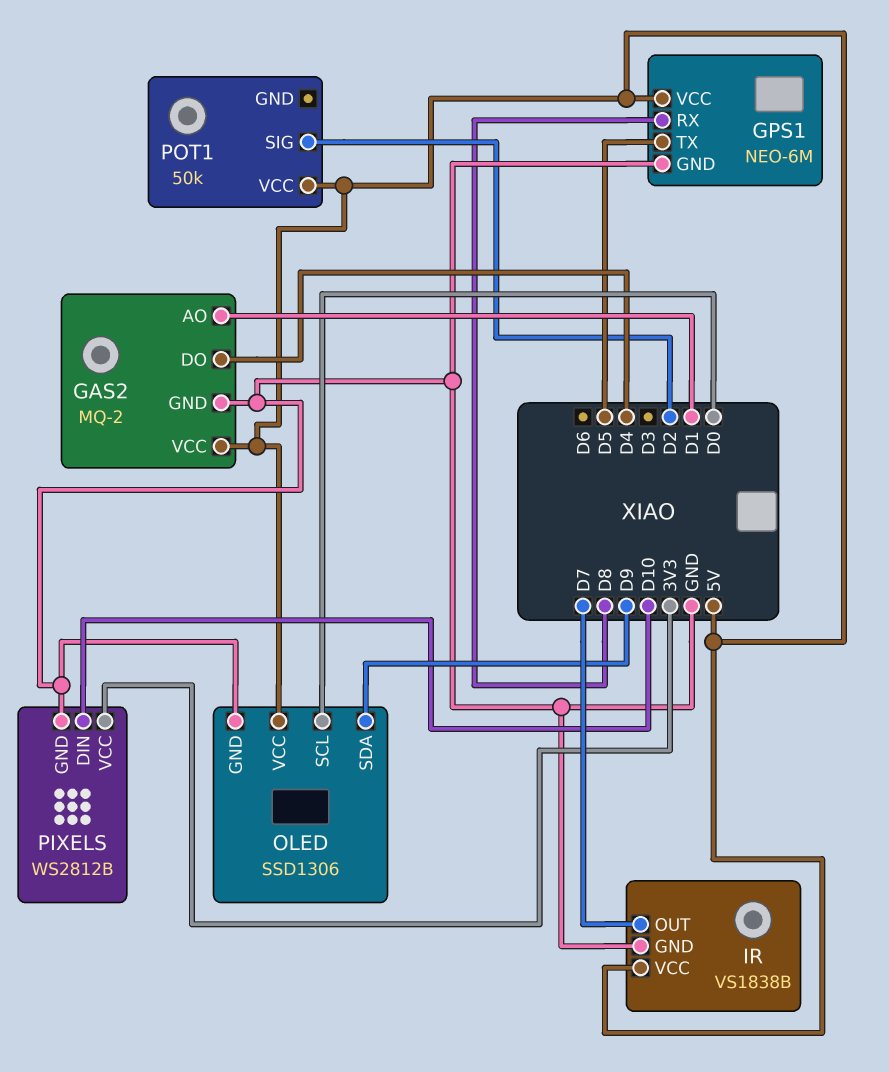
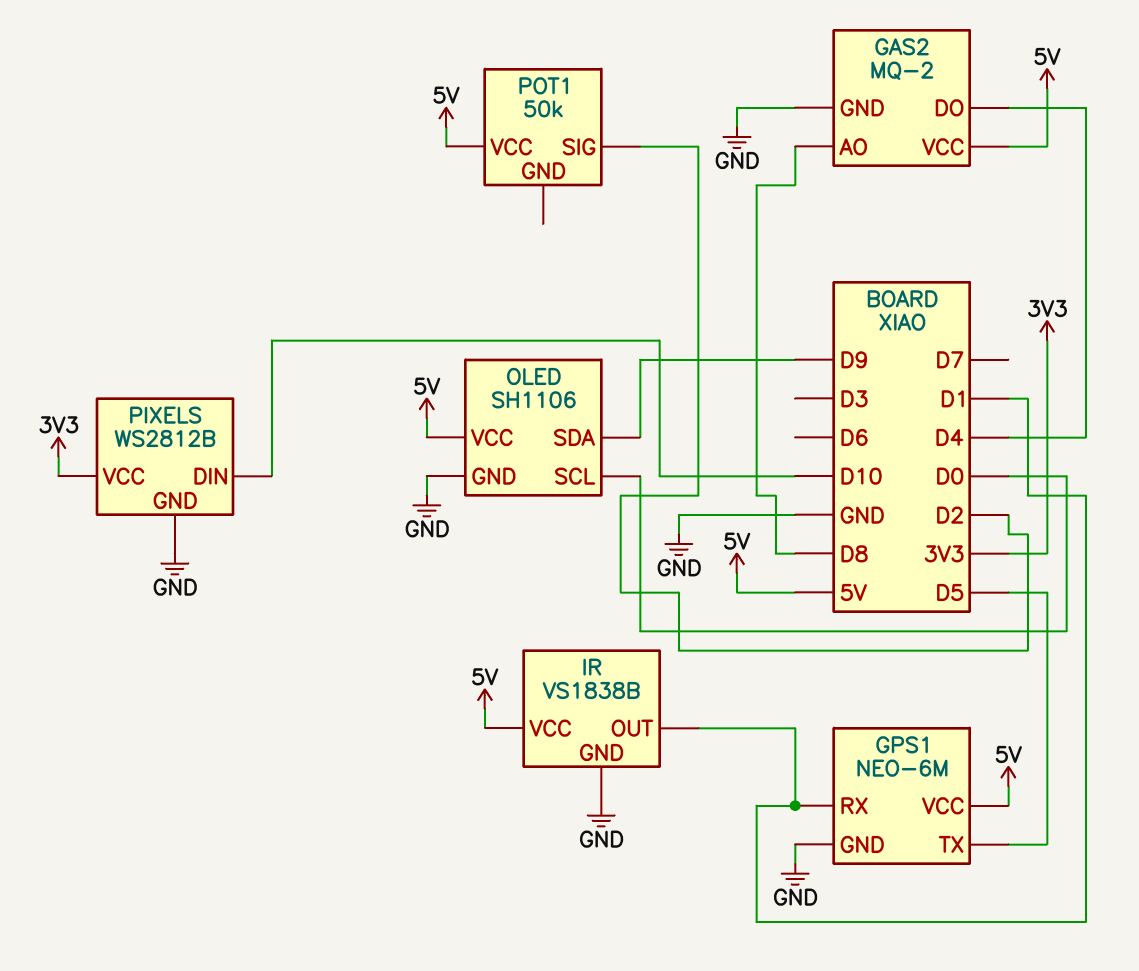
GAS2 pin AO: D1 -> D8
GPS1 pin RX: D8 -> D1
IR pin OUT: D7 -> D1
OLED: SSD1306 -> SH1106

